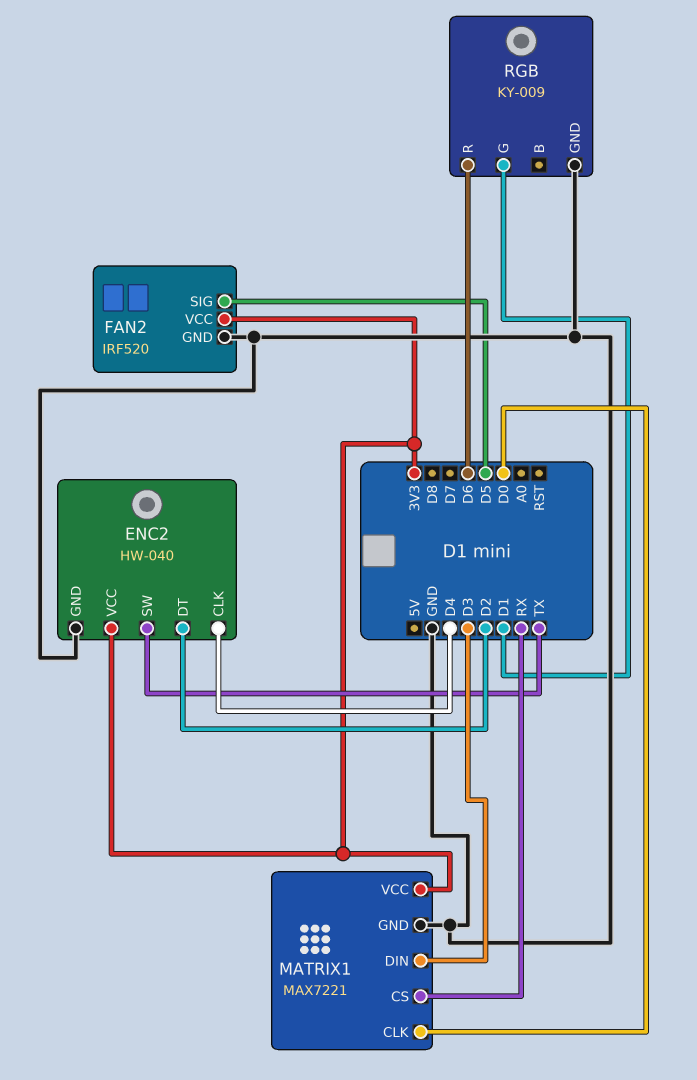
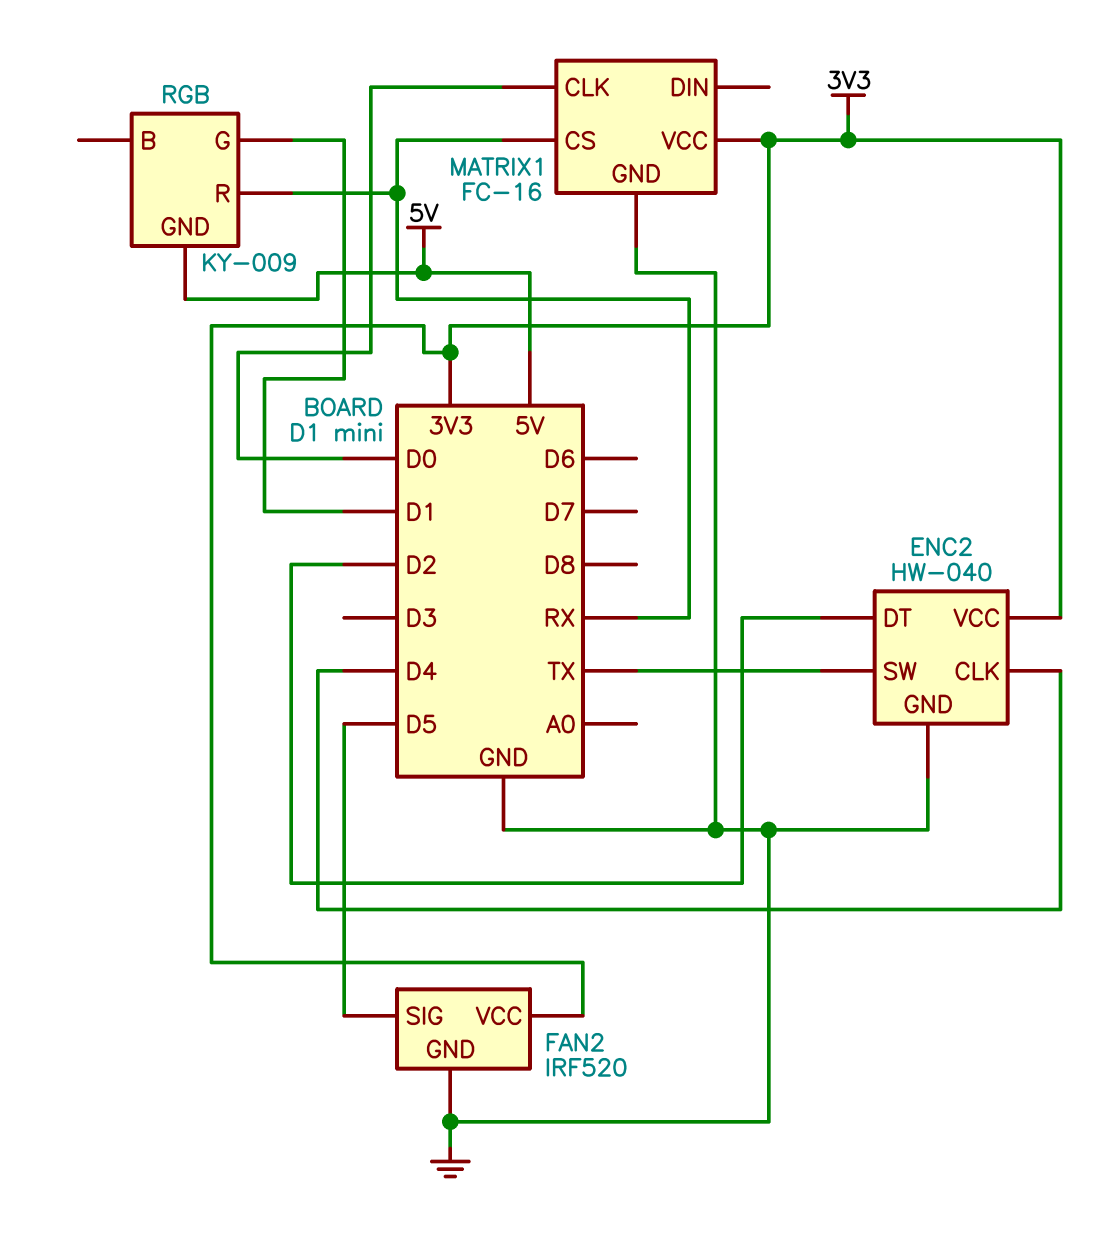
MATRIX1: MAX7221 -> FC-16
MATRIX1 pin DIN: D3 -> none
RGB pin GND: GND -> 5V
RGB pin R: D6 -> RX

